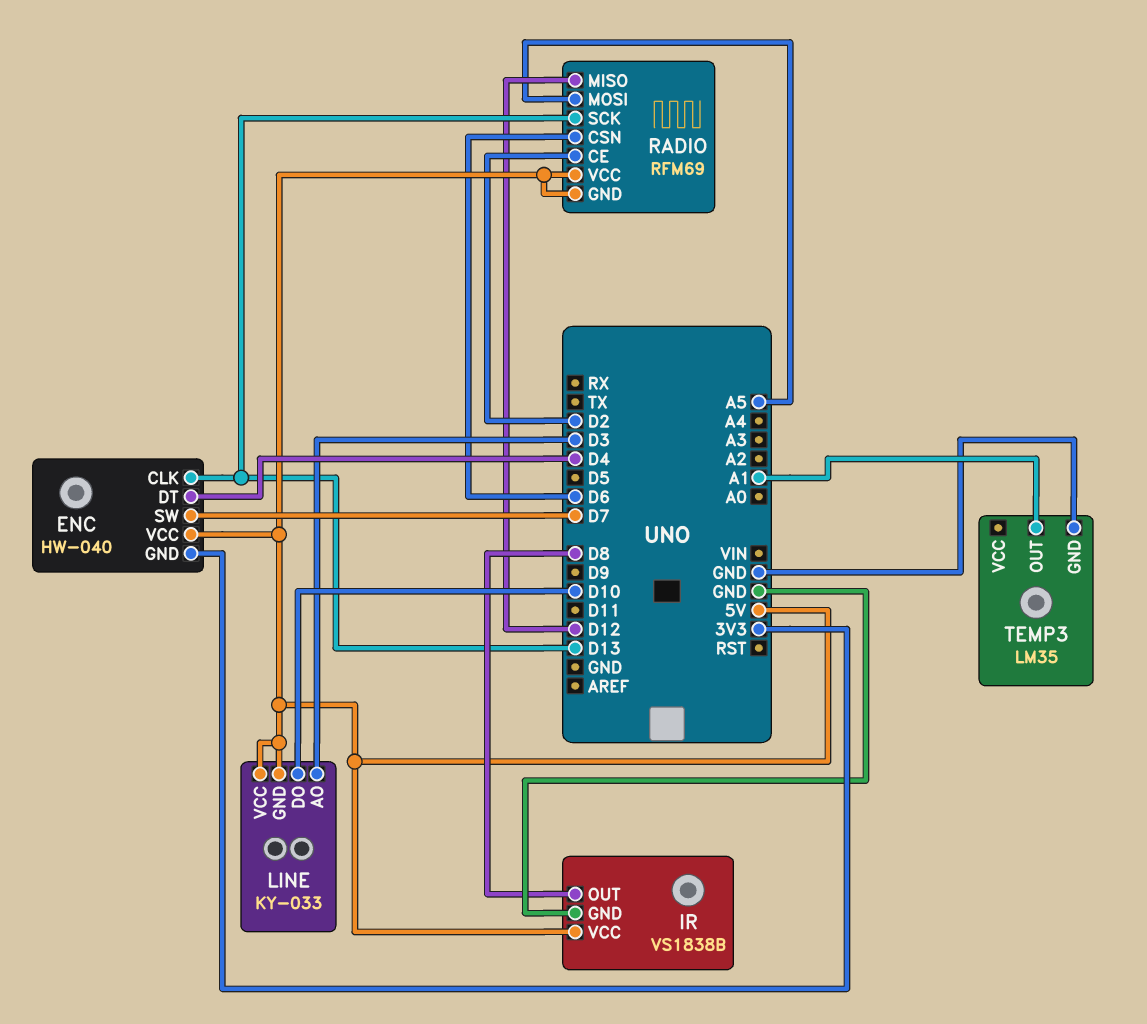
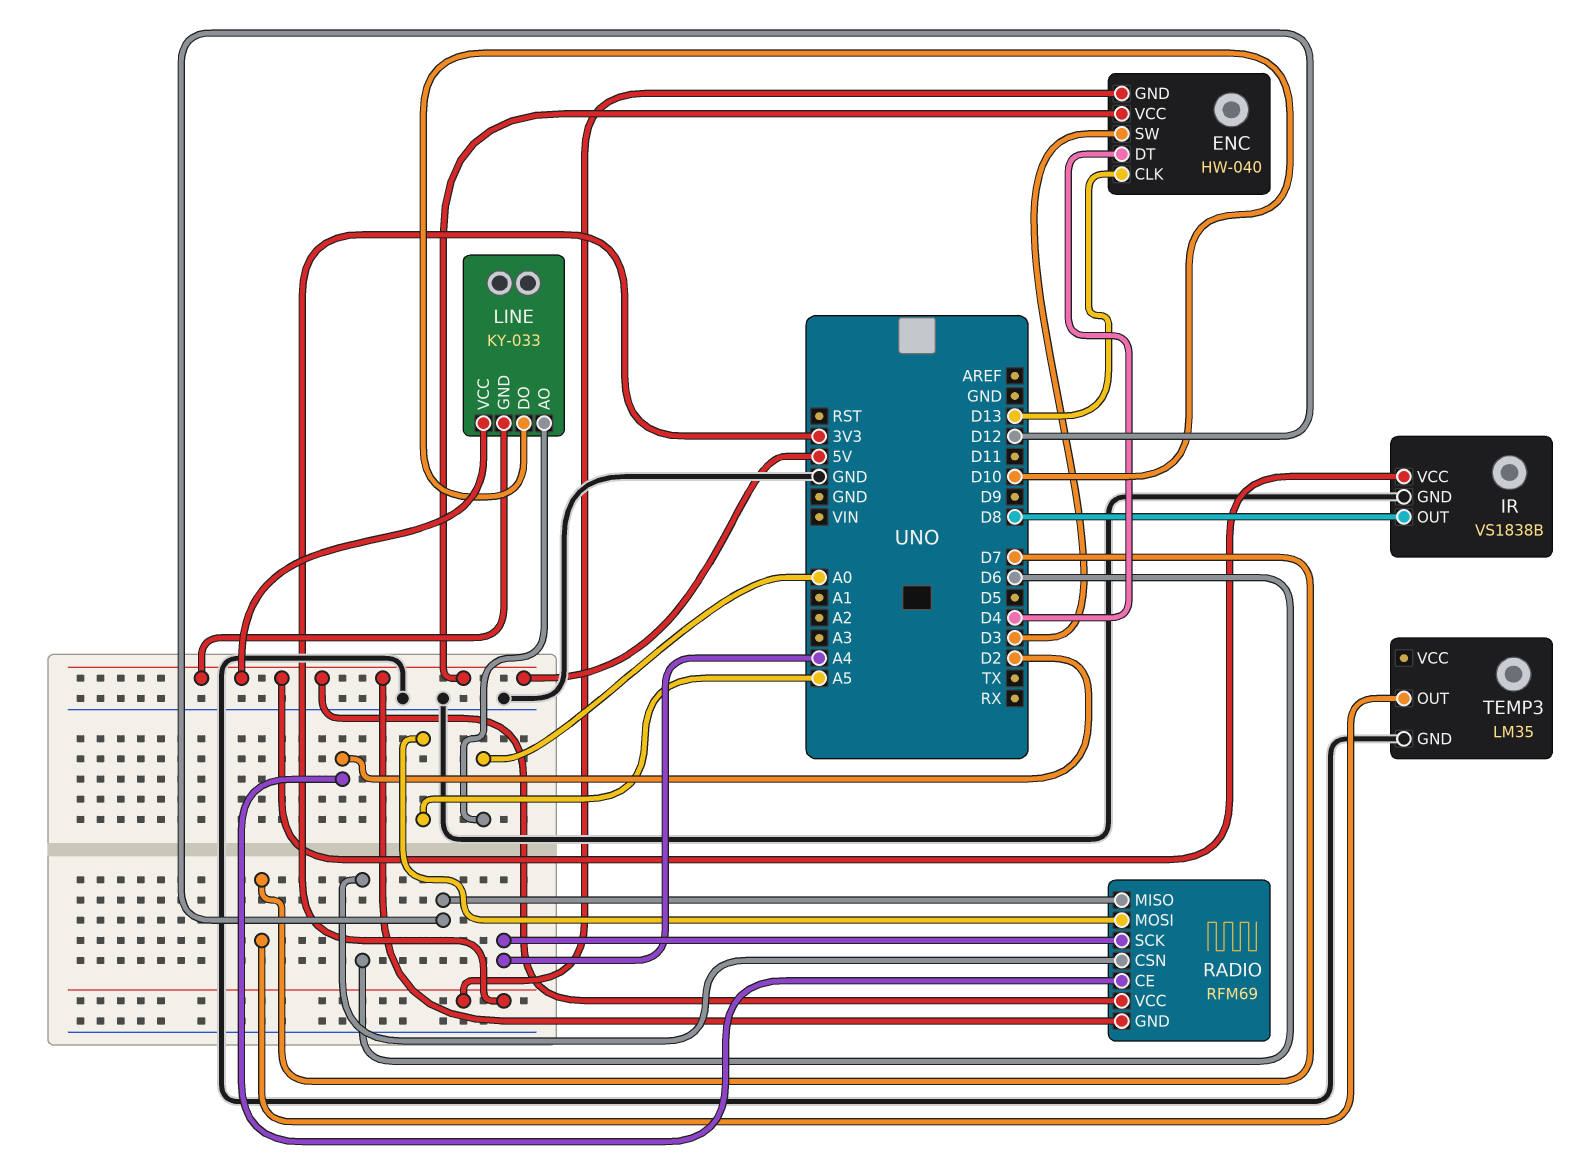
ENC pin SW: D7 -> D3
LINE pin AO: D3 -> A0
RADIO pin SCK: D13 -> A4
TEMP3 pin OUT: A1 -> D7

